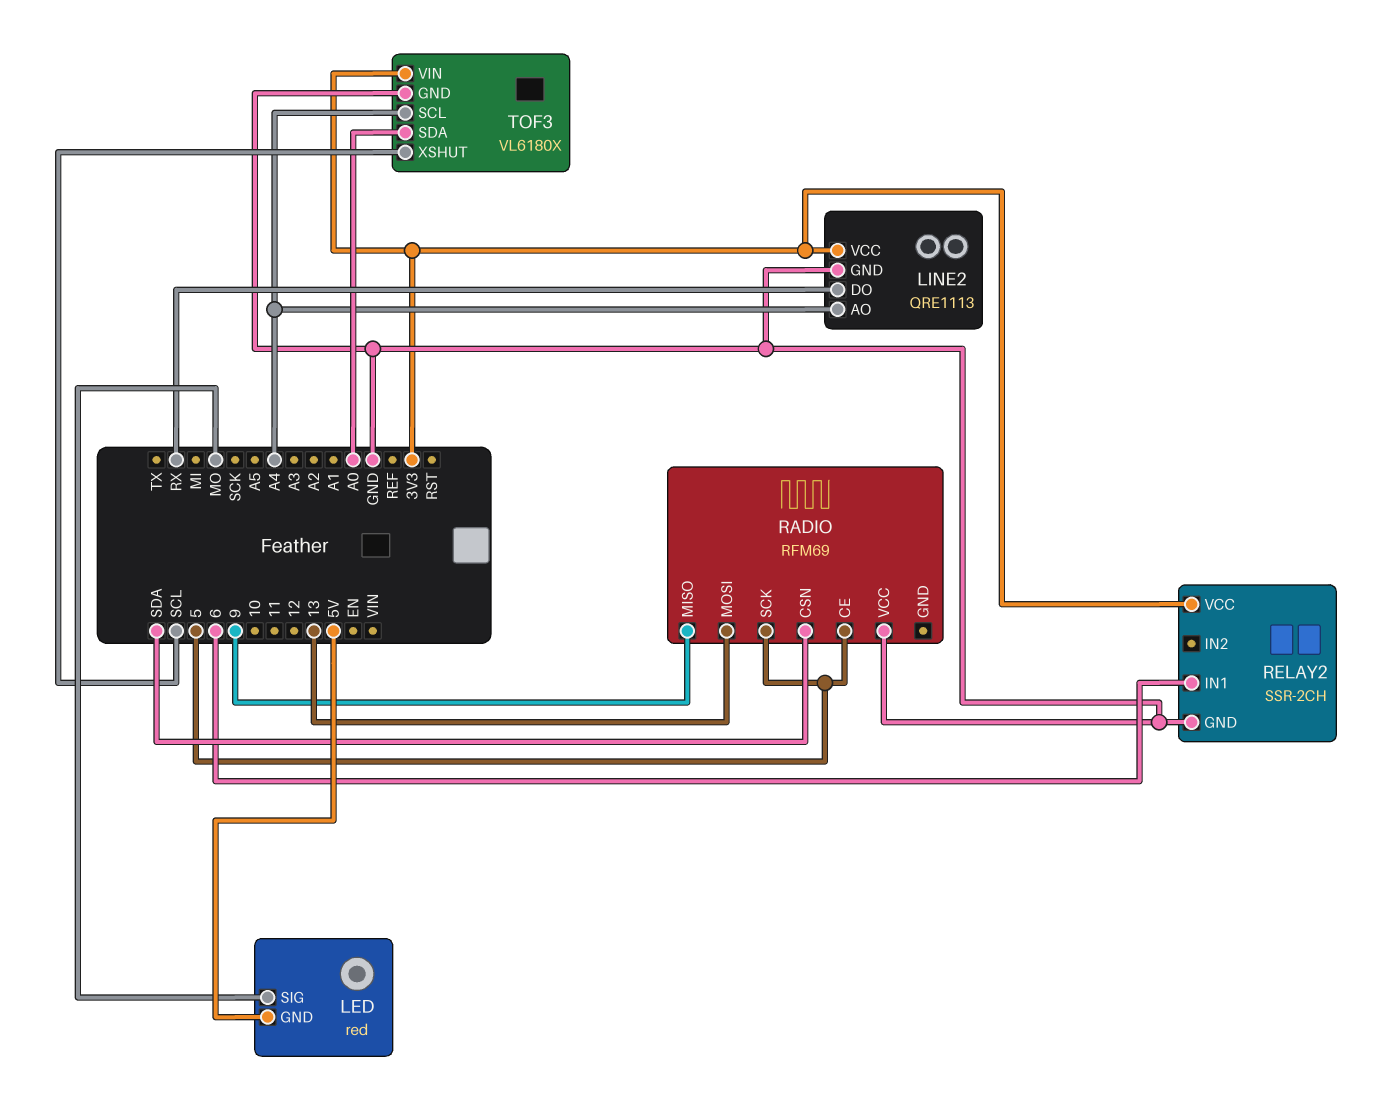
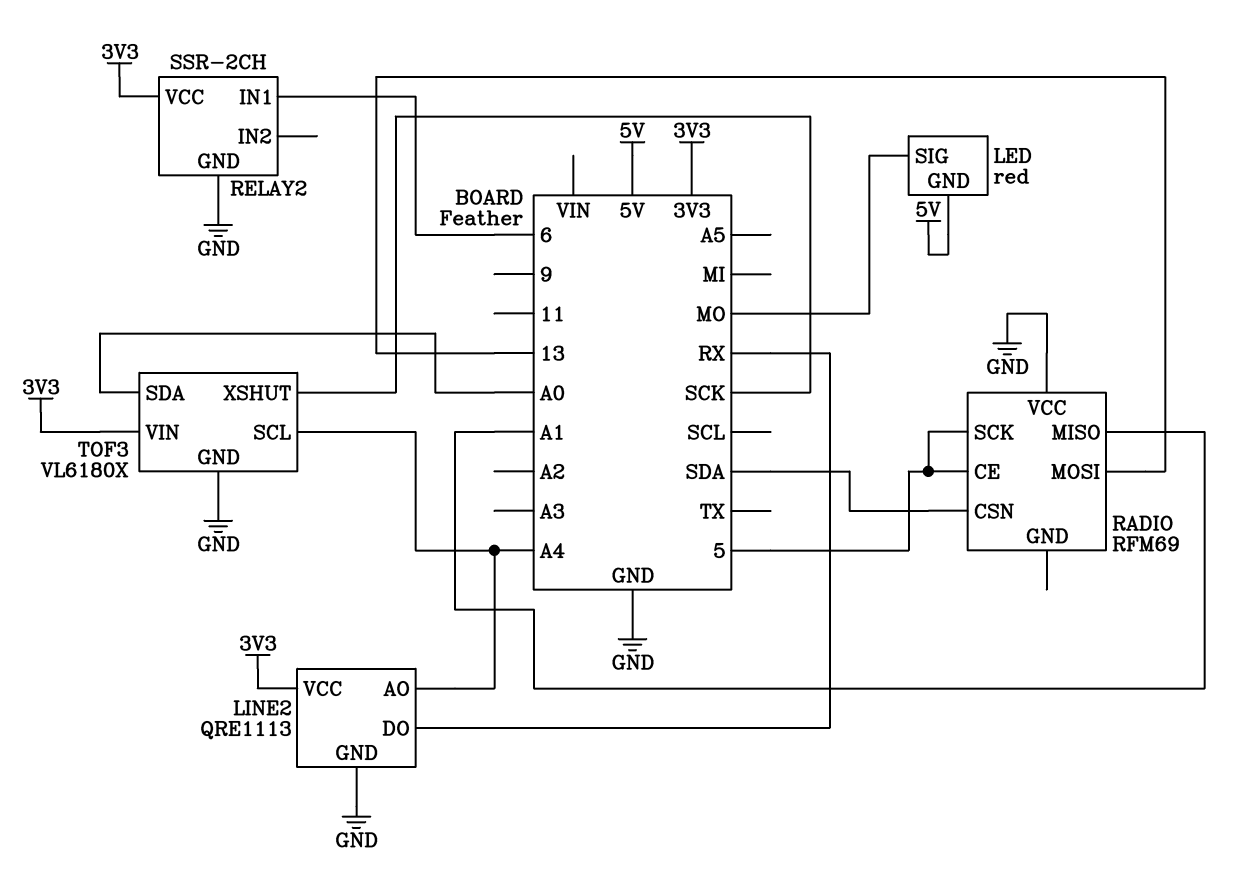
RADIO pin MISO: 9 -> A1
TOF3 pin XSHUT: SCL -> SCK

